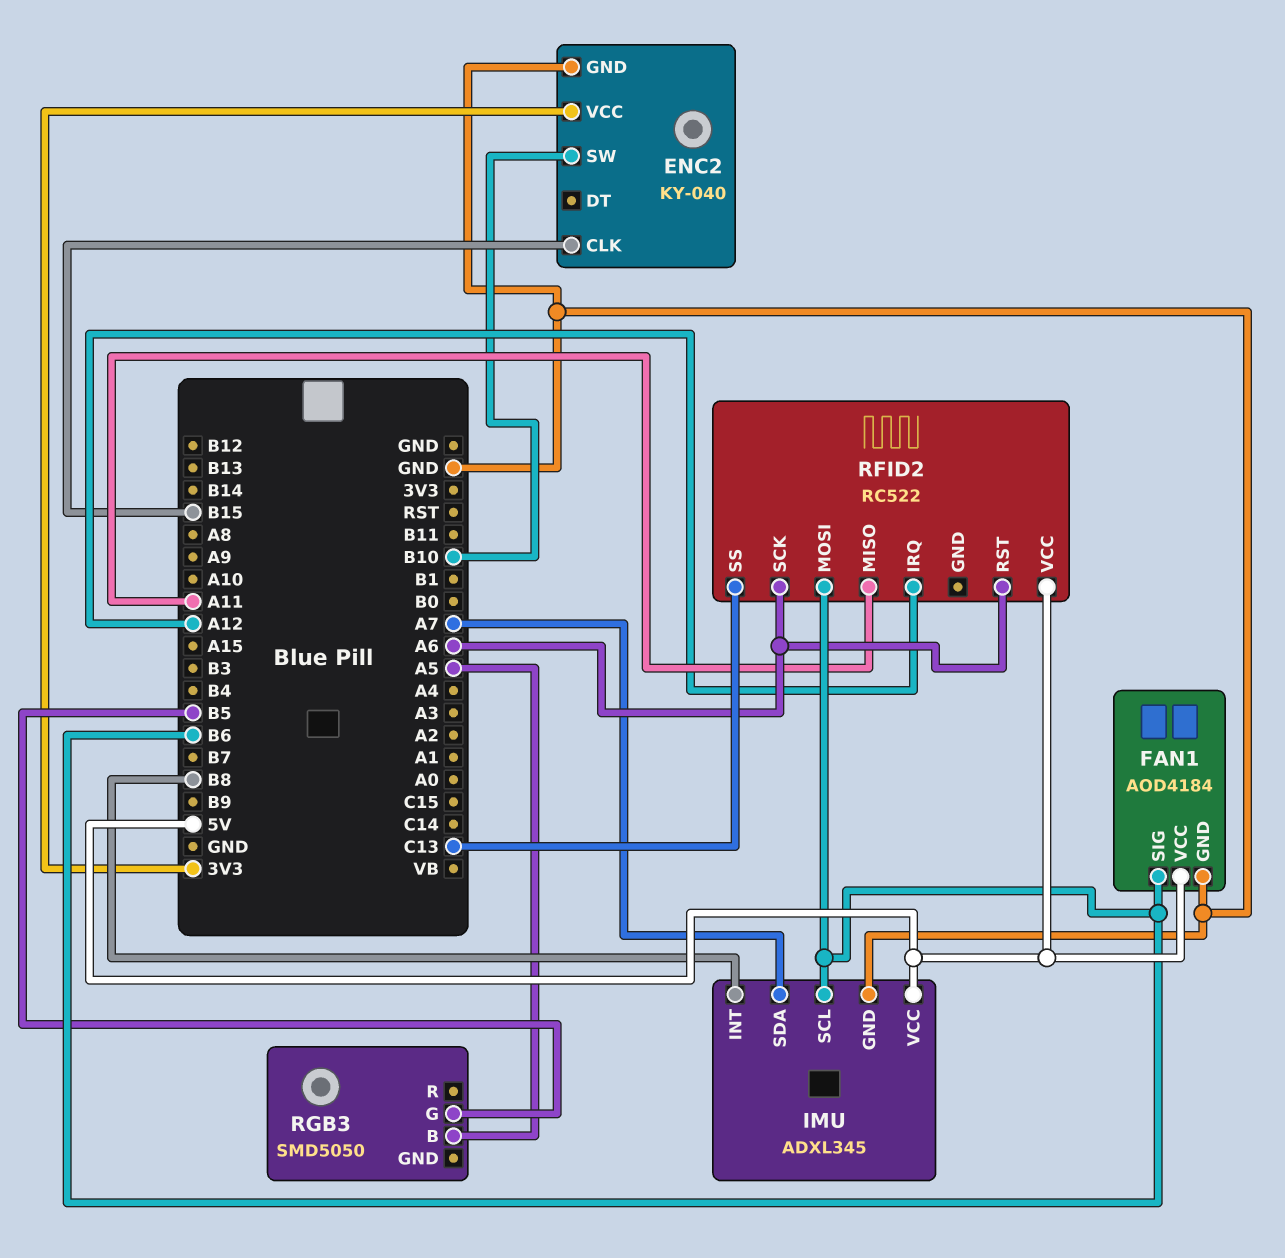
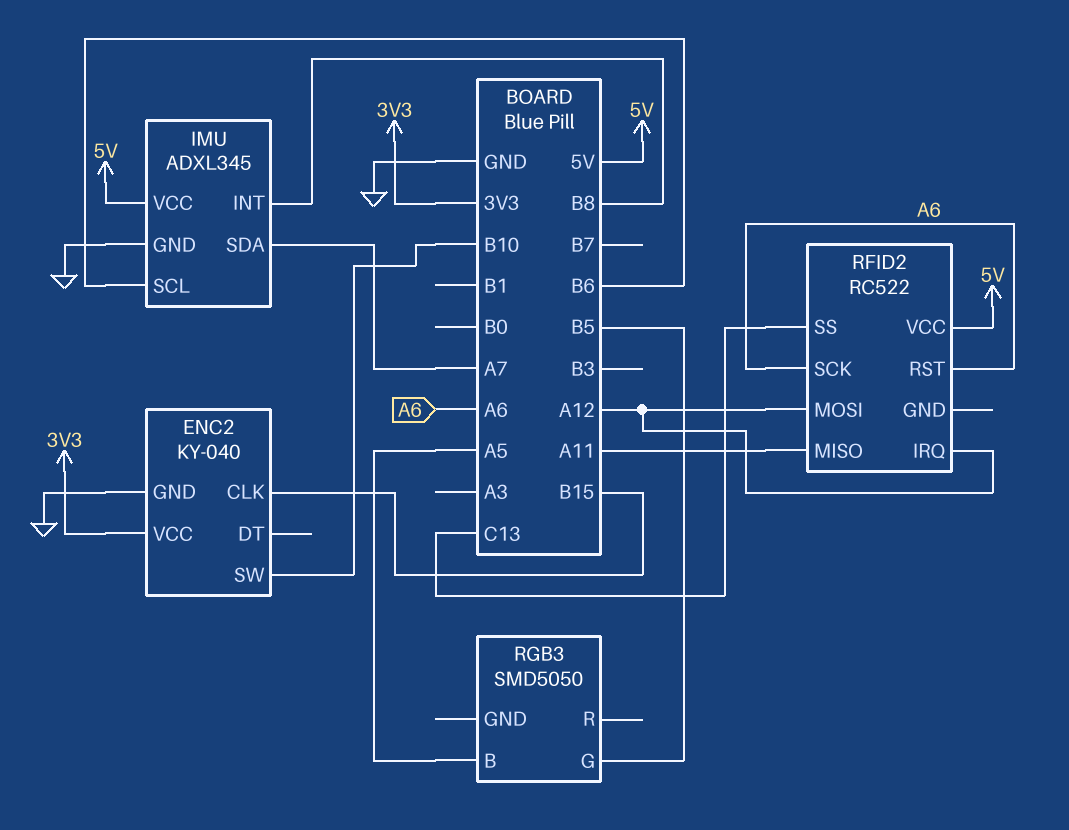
FAN1: AOD4184 -> none
FAN1 pin GND: GND -> none
FAN1 pin SIG: B6 -> none
FAN1 pin VCC: 5V -> none
RFID2 pin MOSI: B6 -> A12

